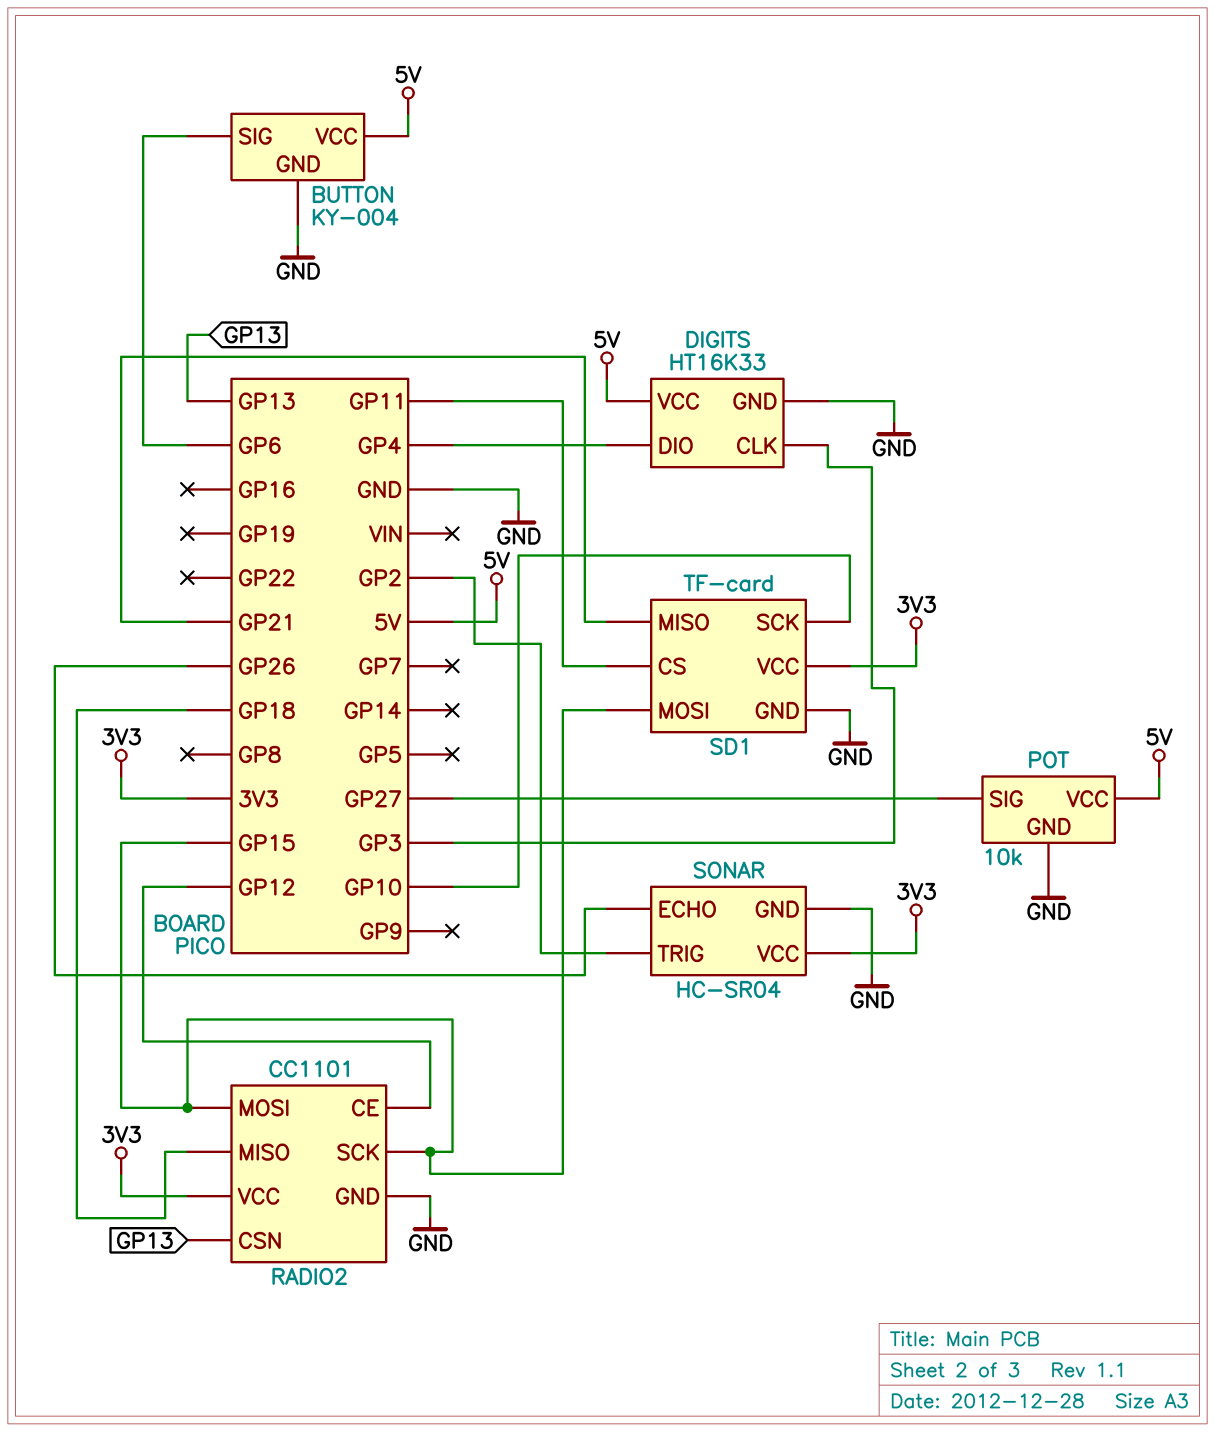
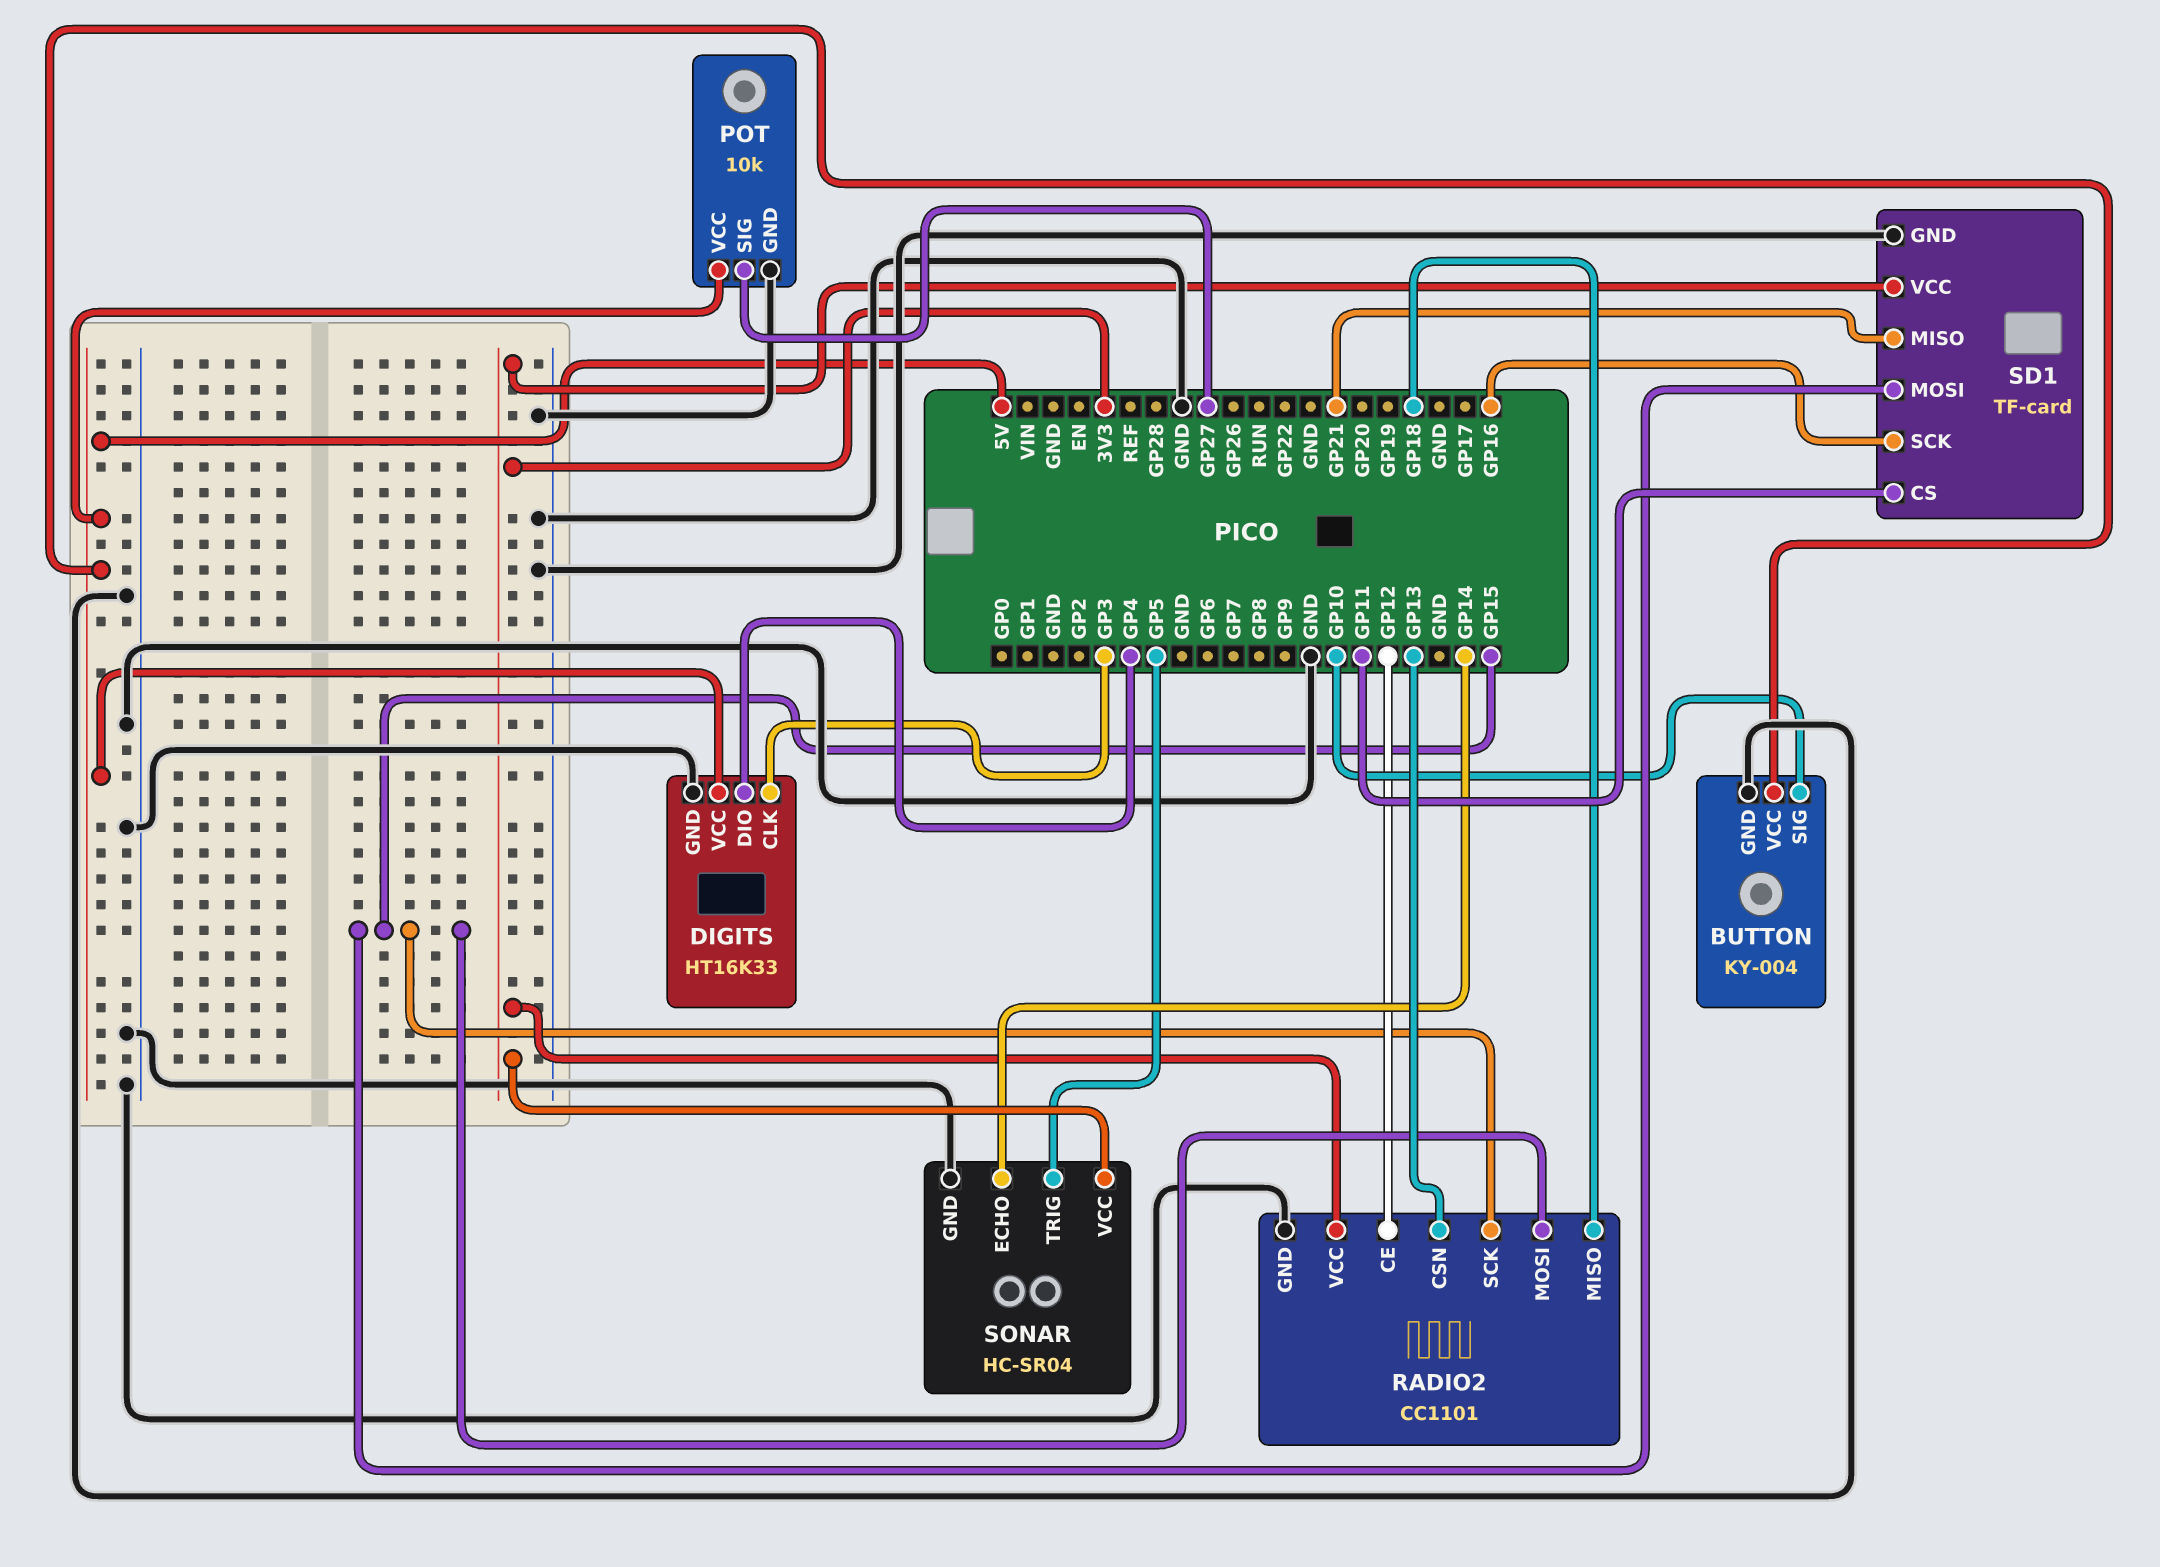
BUTTON pin SIG: GP6 -> GP10
SD1 pin SCK: GP10 -> GP16
SONAR pin ECHO: GP26 -> GP14
SONAR pin TRIG: GP2 -> GP5

